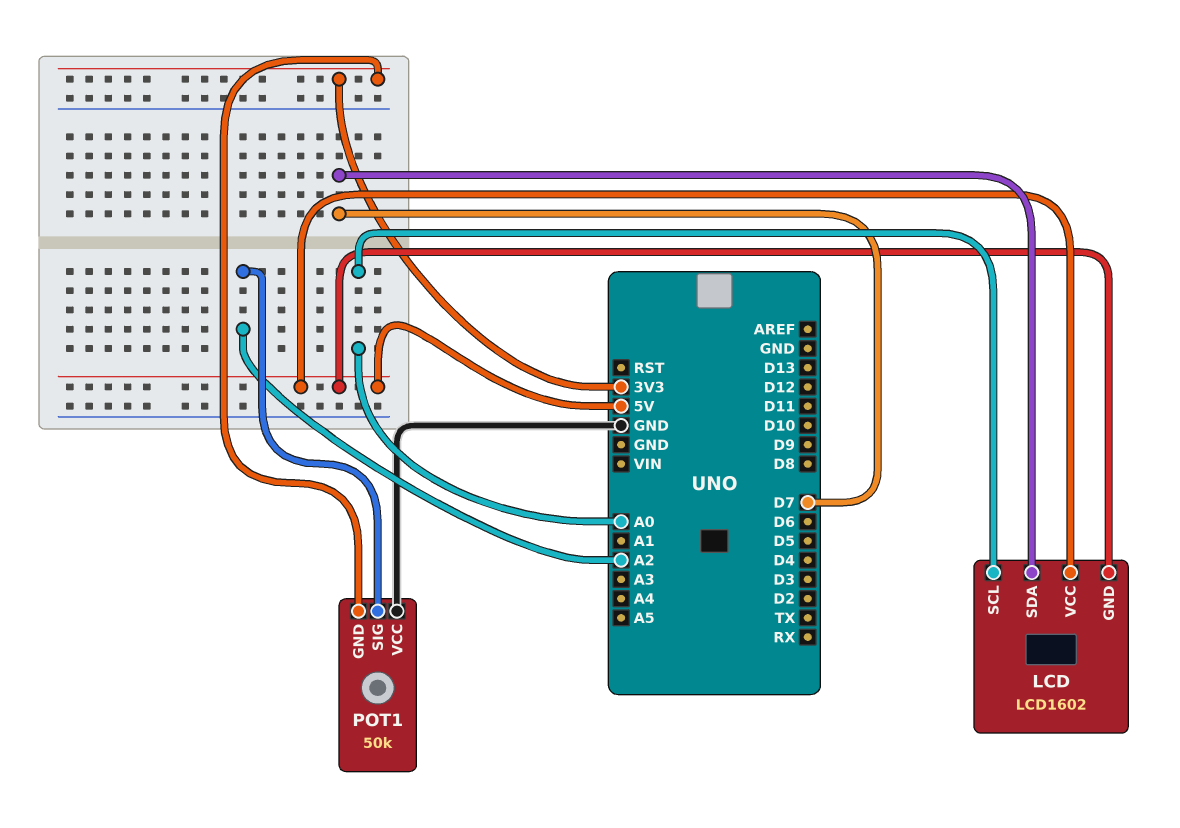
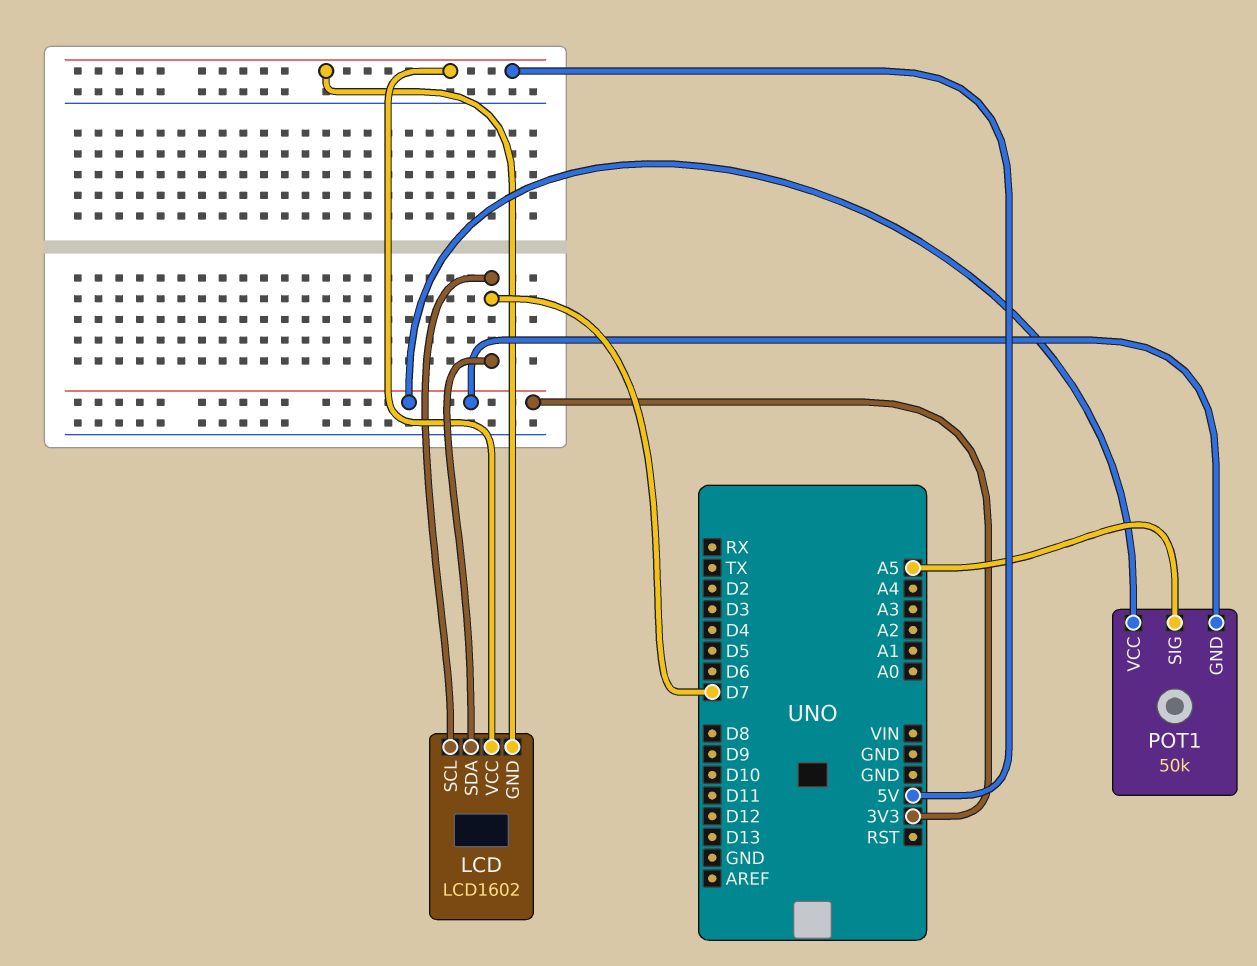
LCD pin SCL: A0 -> D7
POT1 pin SIG: A2 -> A5
POT1 pin VCC: GND -> 3V3

